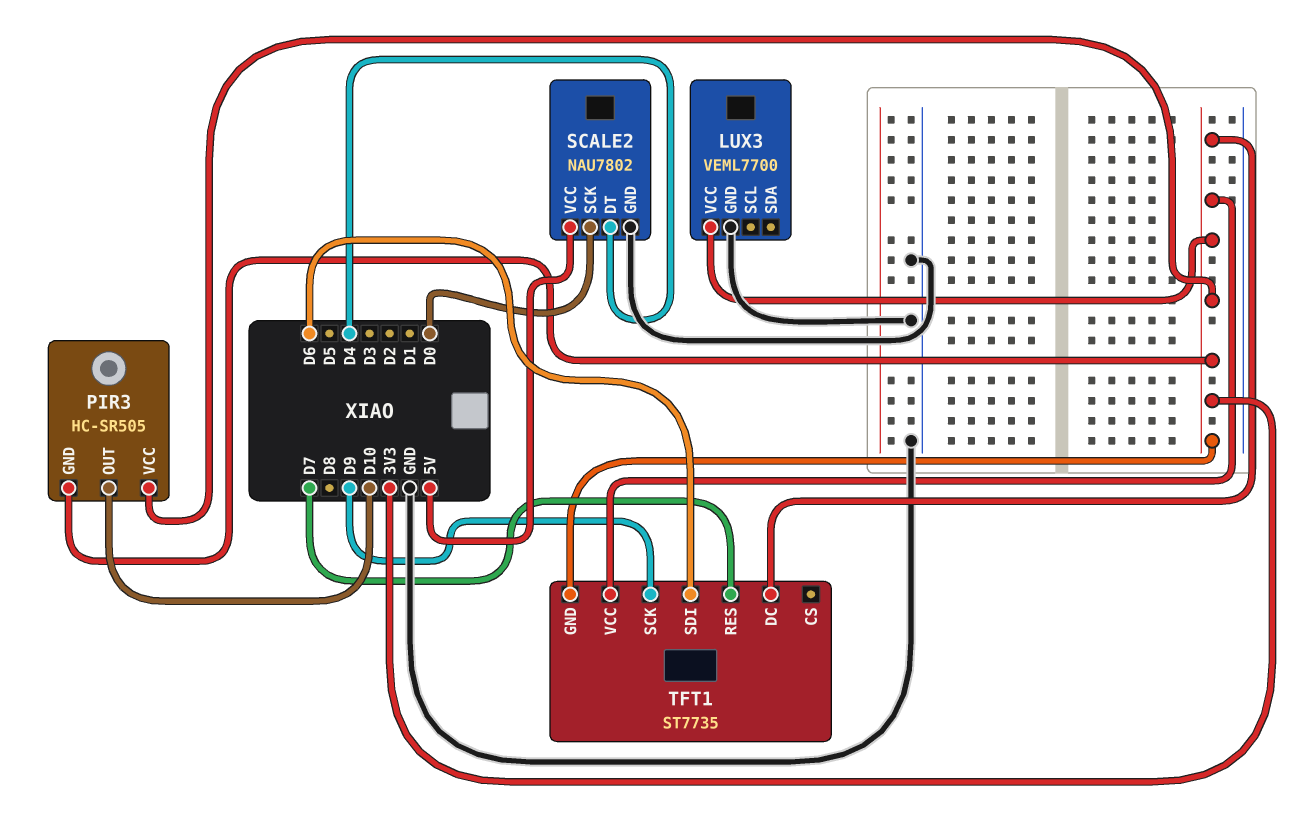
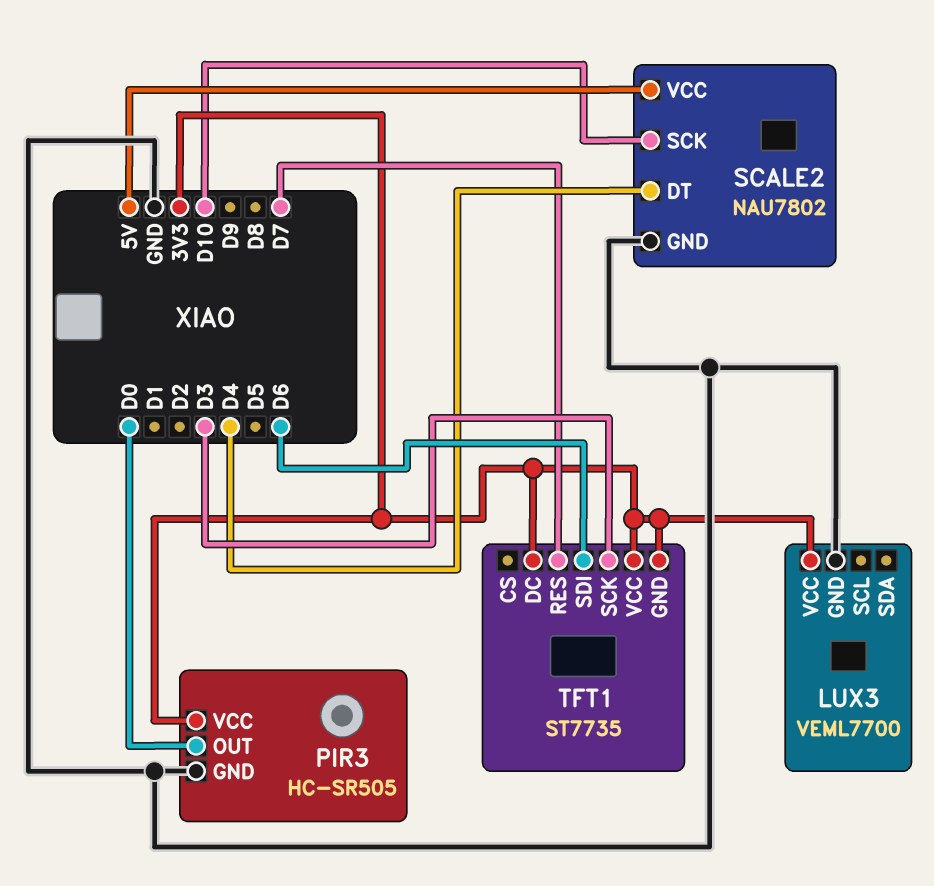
PIR3 pin GND: 3V3 -> GND
PIR3 pin OUT: D10 -> D0
SCALE2 pin SCK: D0 -> D10
TFT1 pin SCK: D9 -> D3

